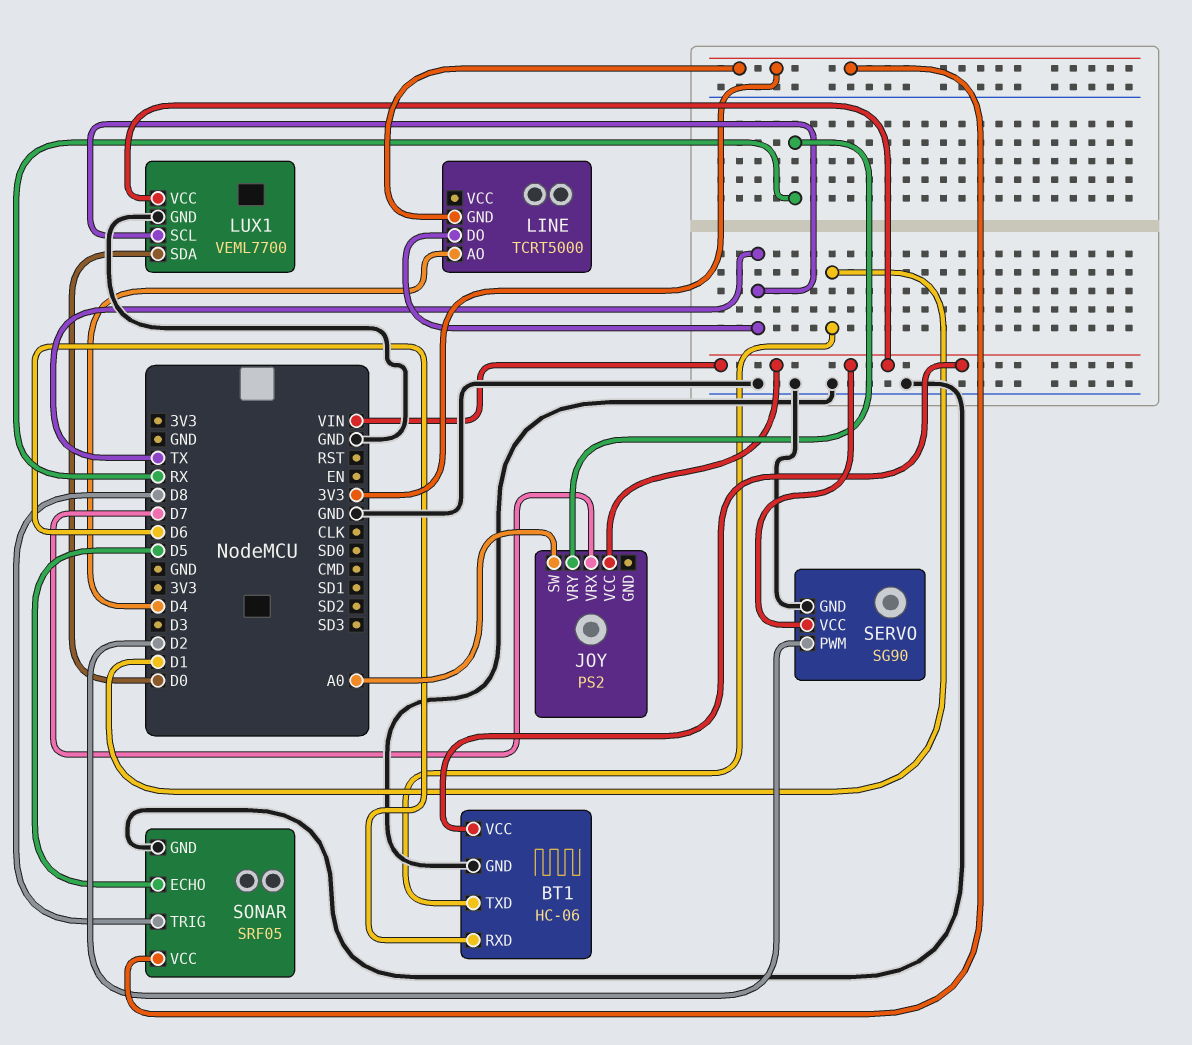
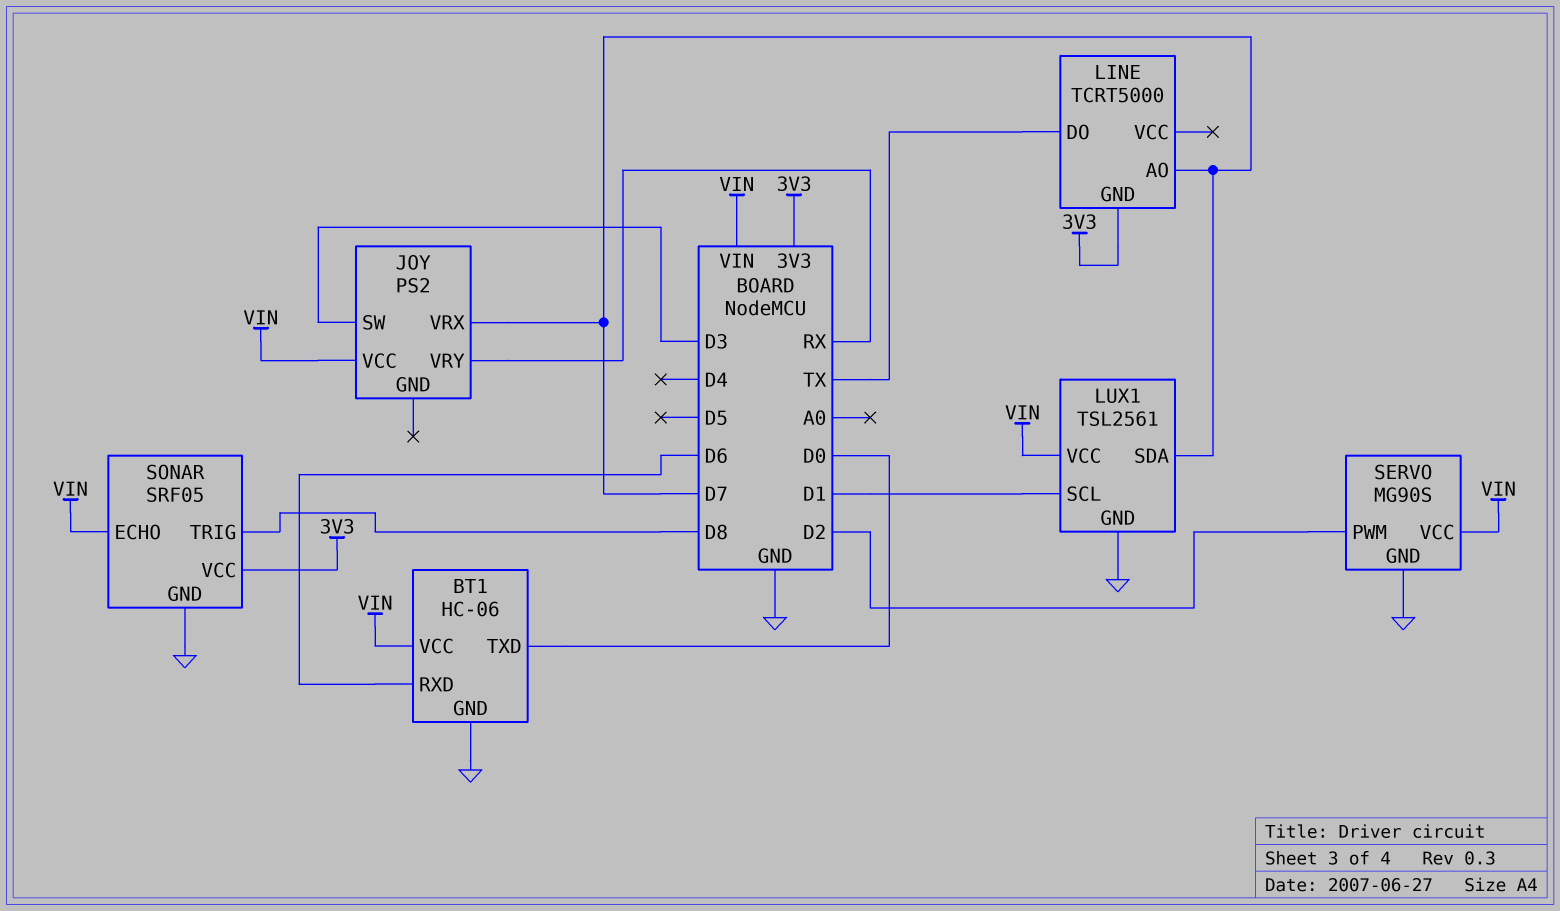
BT1 pin TXD: D1 -> D0
JOY pin SW: A0 -> D3
LINE pin AO: D4 -> D7
LUX1: VEML7700 -> TSL2561
LUX1 pin SCL: TX -> D1
LUX1 pin SDA: D0 -> D7
SERVO: SG90 -> MG90S
SONAR pin ECHO: D5 -> VIN

